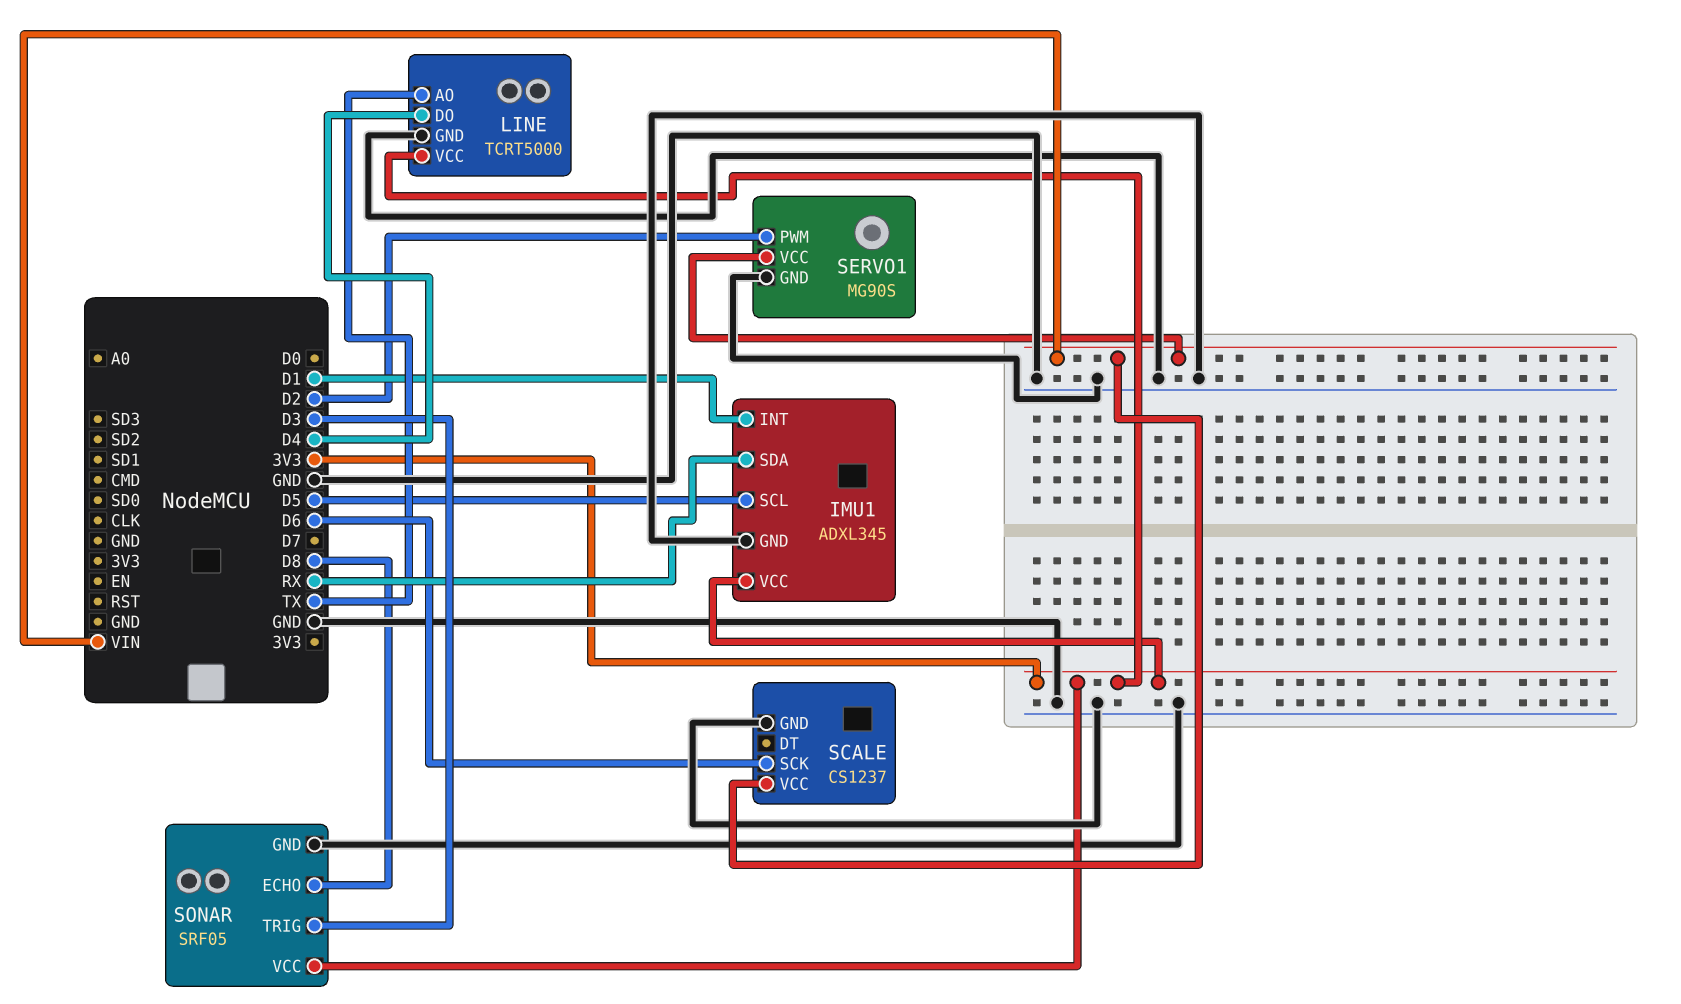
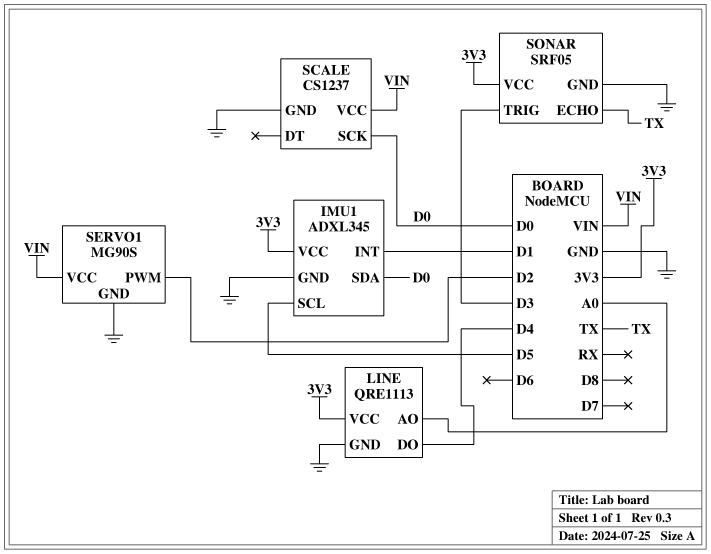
IMU1 pin SDA: RX -> D0
LINE: TCRT5000 -> QRE1113
LINE pin AO: TX -> A0
SCALE pin SCK: D6 -> D0
SONAR pin ECHO: D8 -> TX

